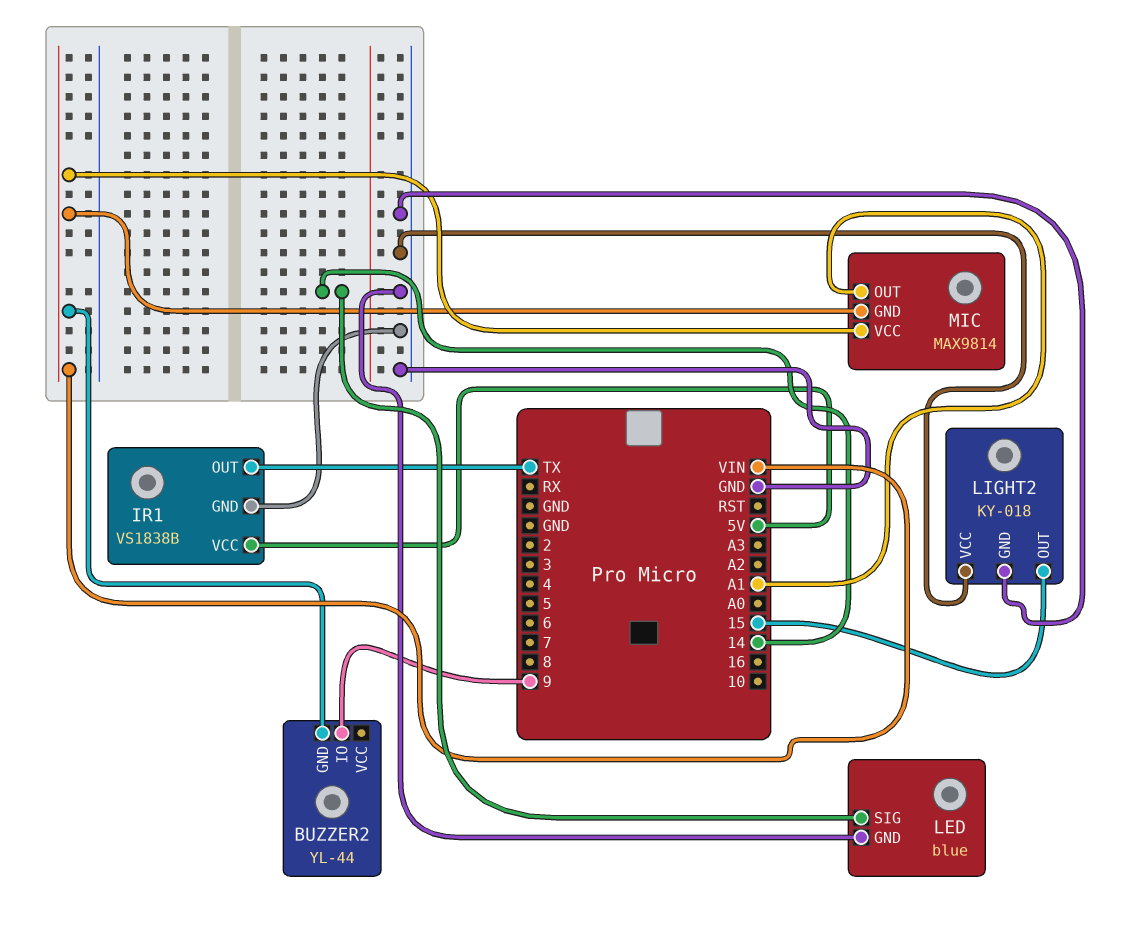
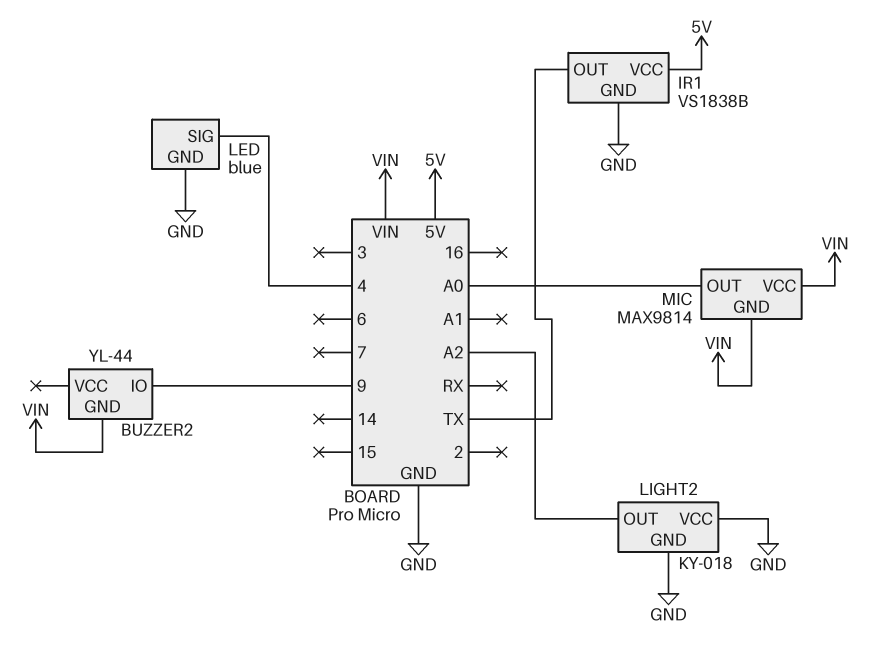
LED pin SIG: 14 -> 4
LIGHT2 pin OUT: 15 -> A2
MIC pin OUT: A1 -> A0

